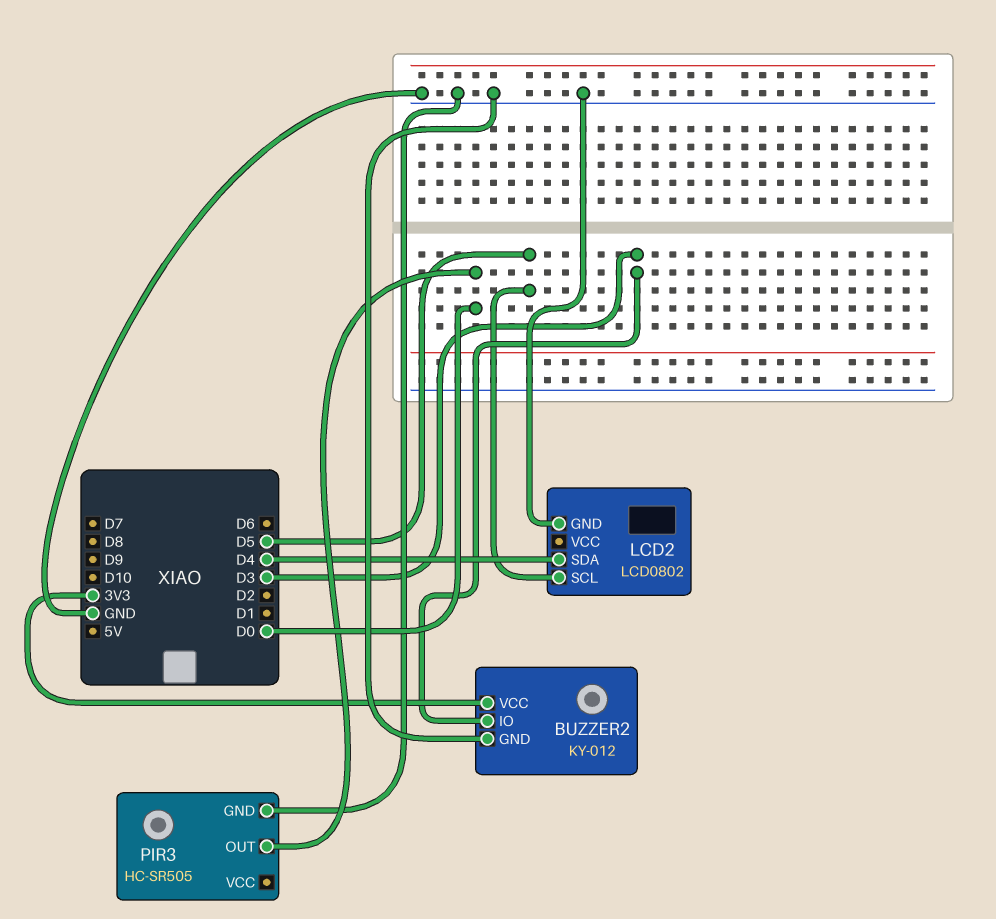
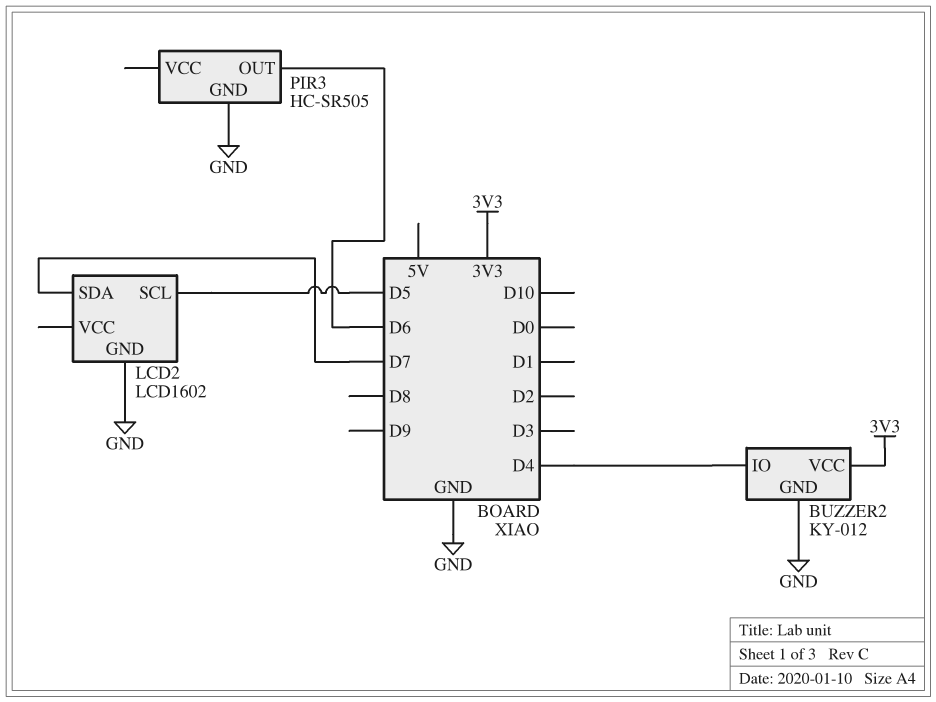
BUZZER2 pin IO: D3 -> D4
LCD2: LCD0802 -> LCD1602
LCD2 pin SDA: D4 -> D7
PIR3 pin OUT: D0 -> D6

